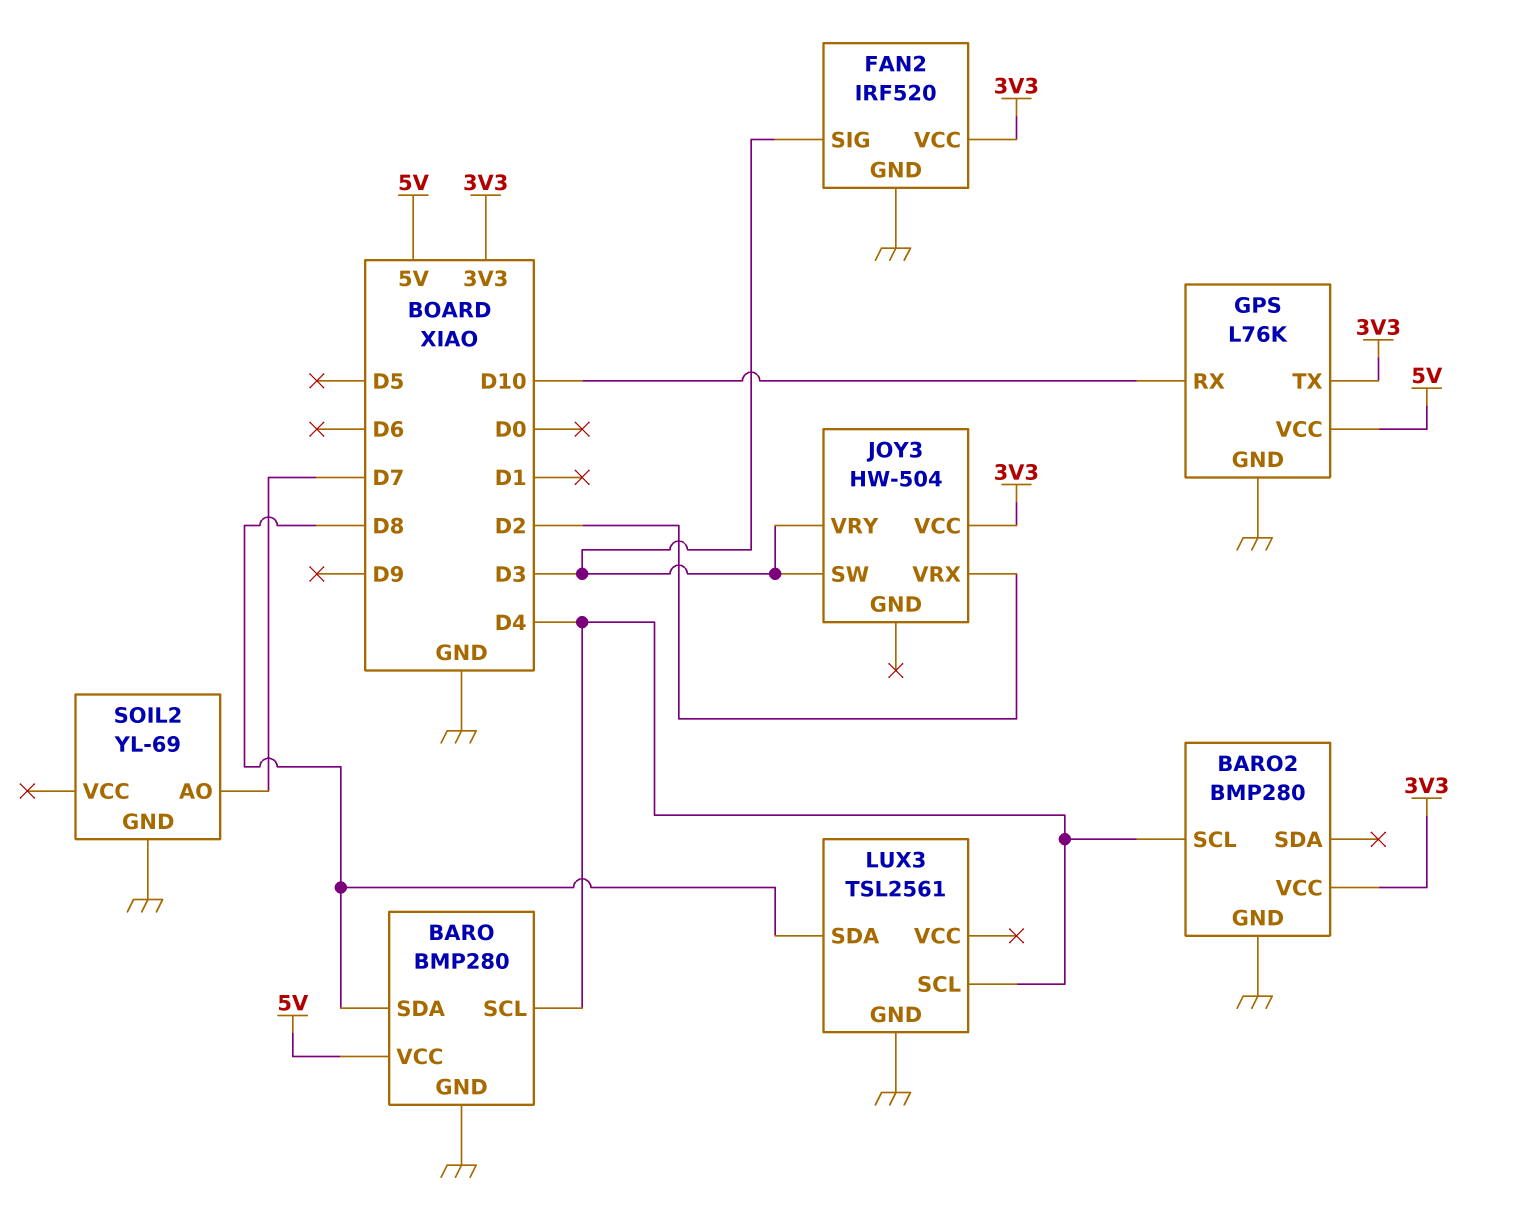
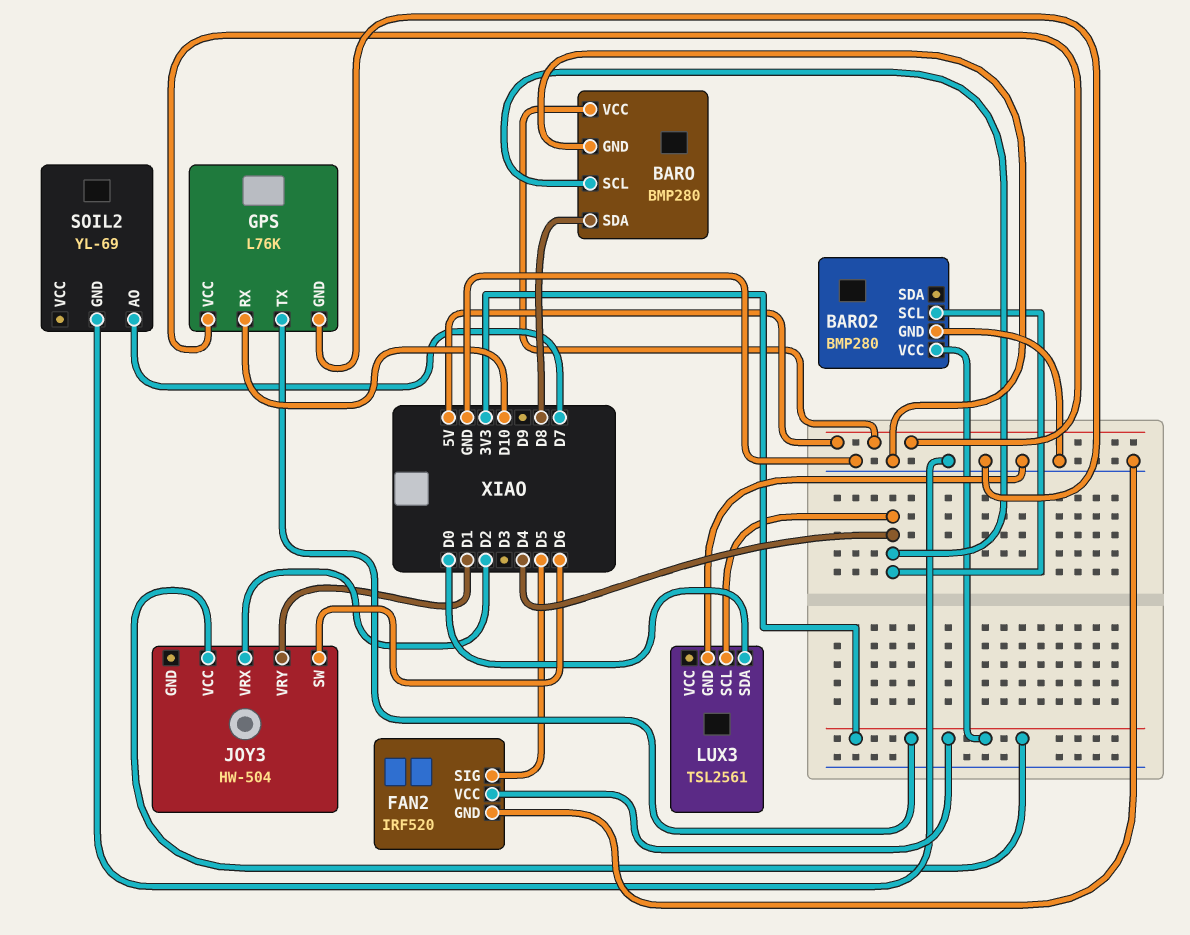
FAN2 pin SIG: D3 -> D5
JOY3 pin SW: D3 -> D6
JOY3 pin VRY: D3 -> D1
LUX3 pin SDA: D8 -> D0

